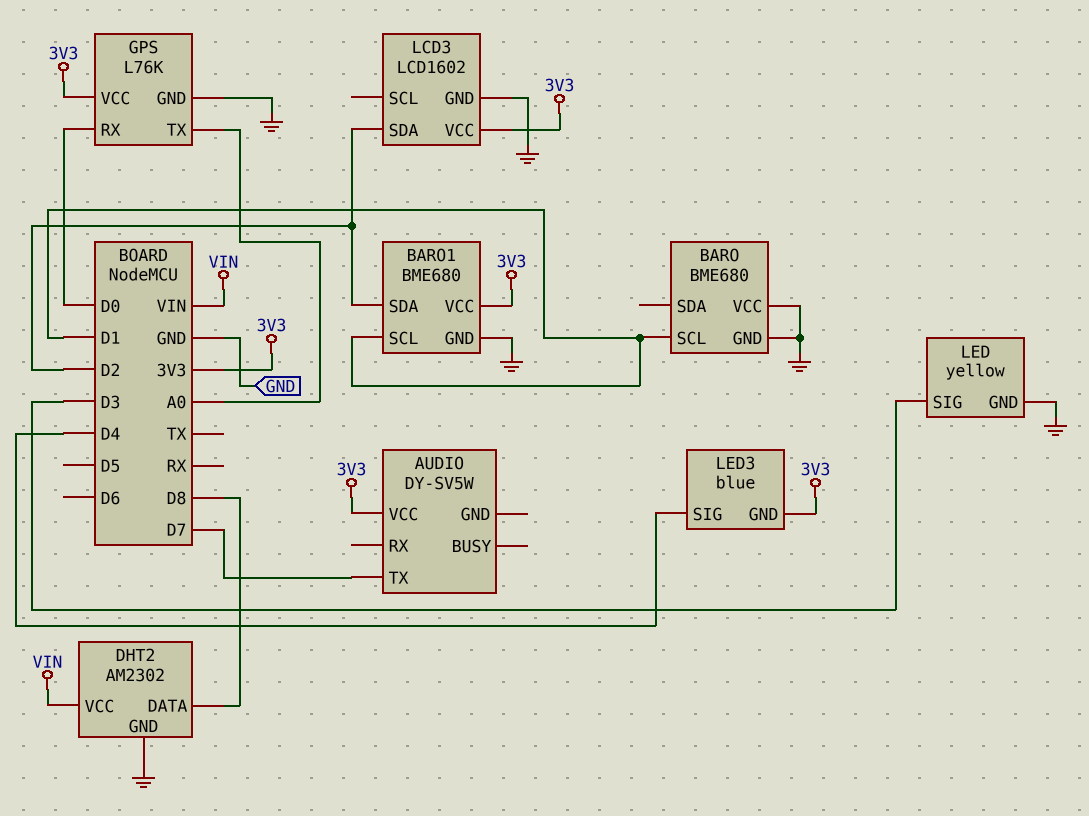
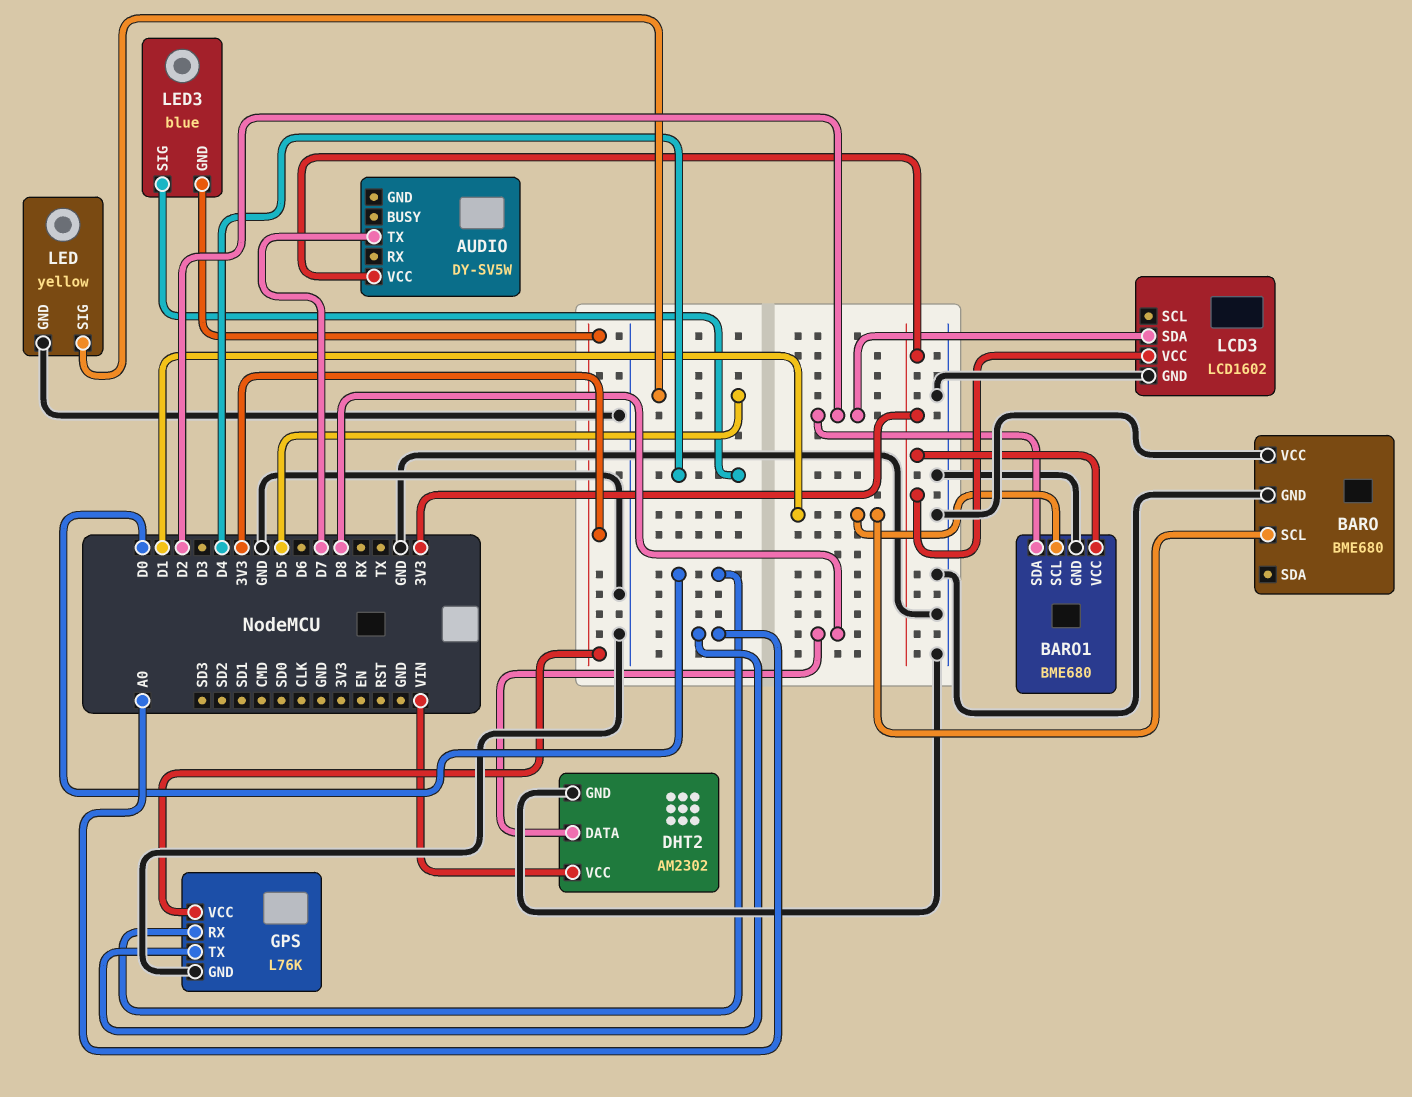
LED pin SIG: D3 -> D5

